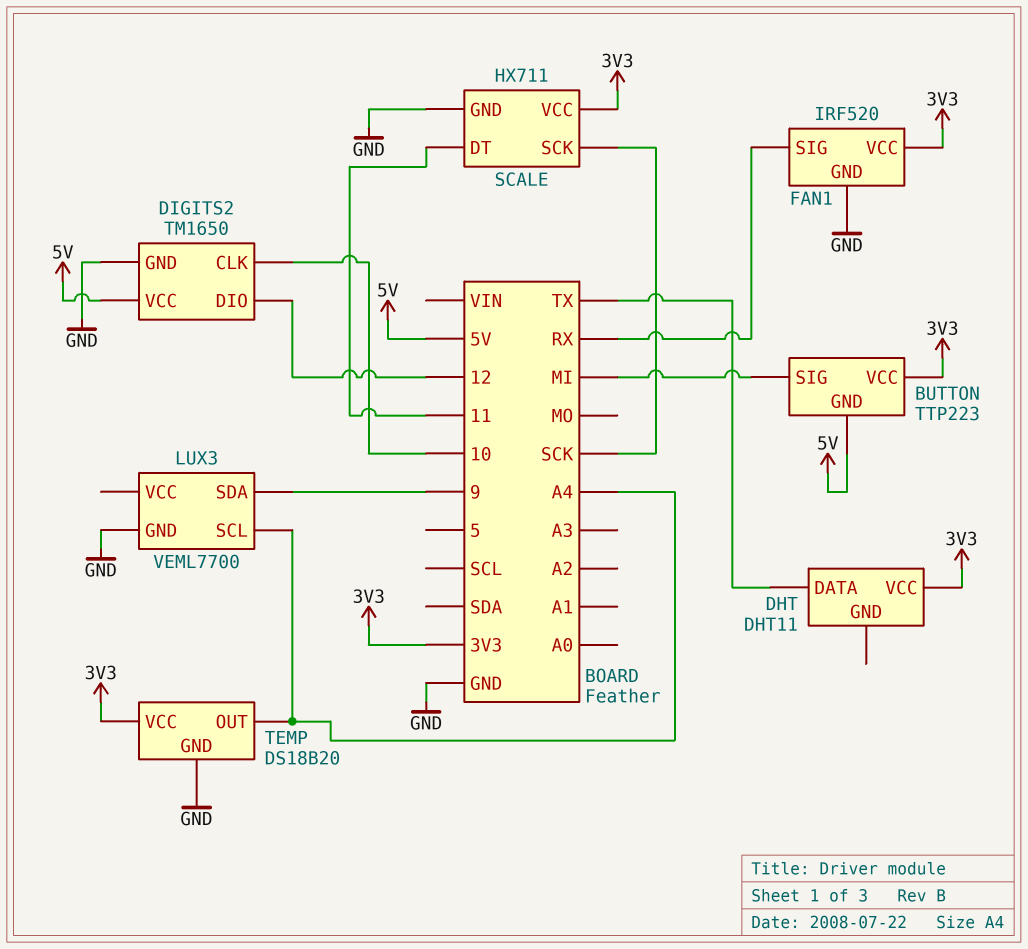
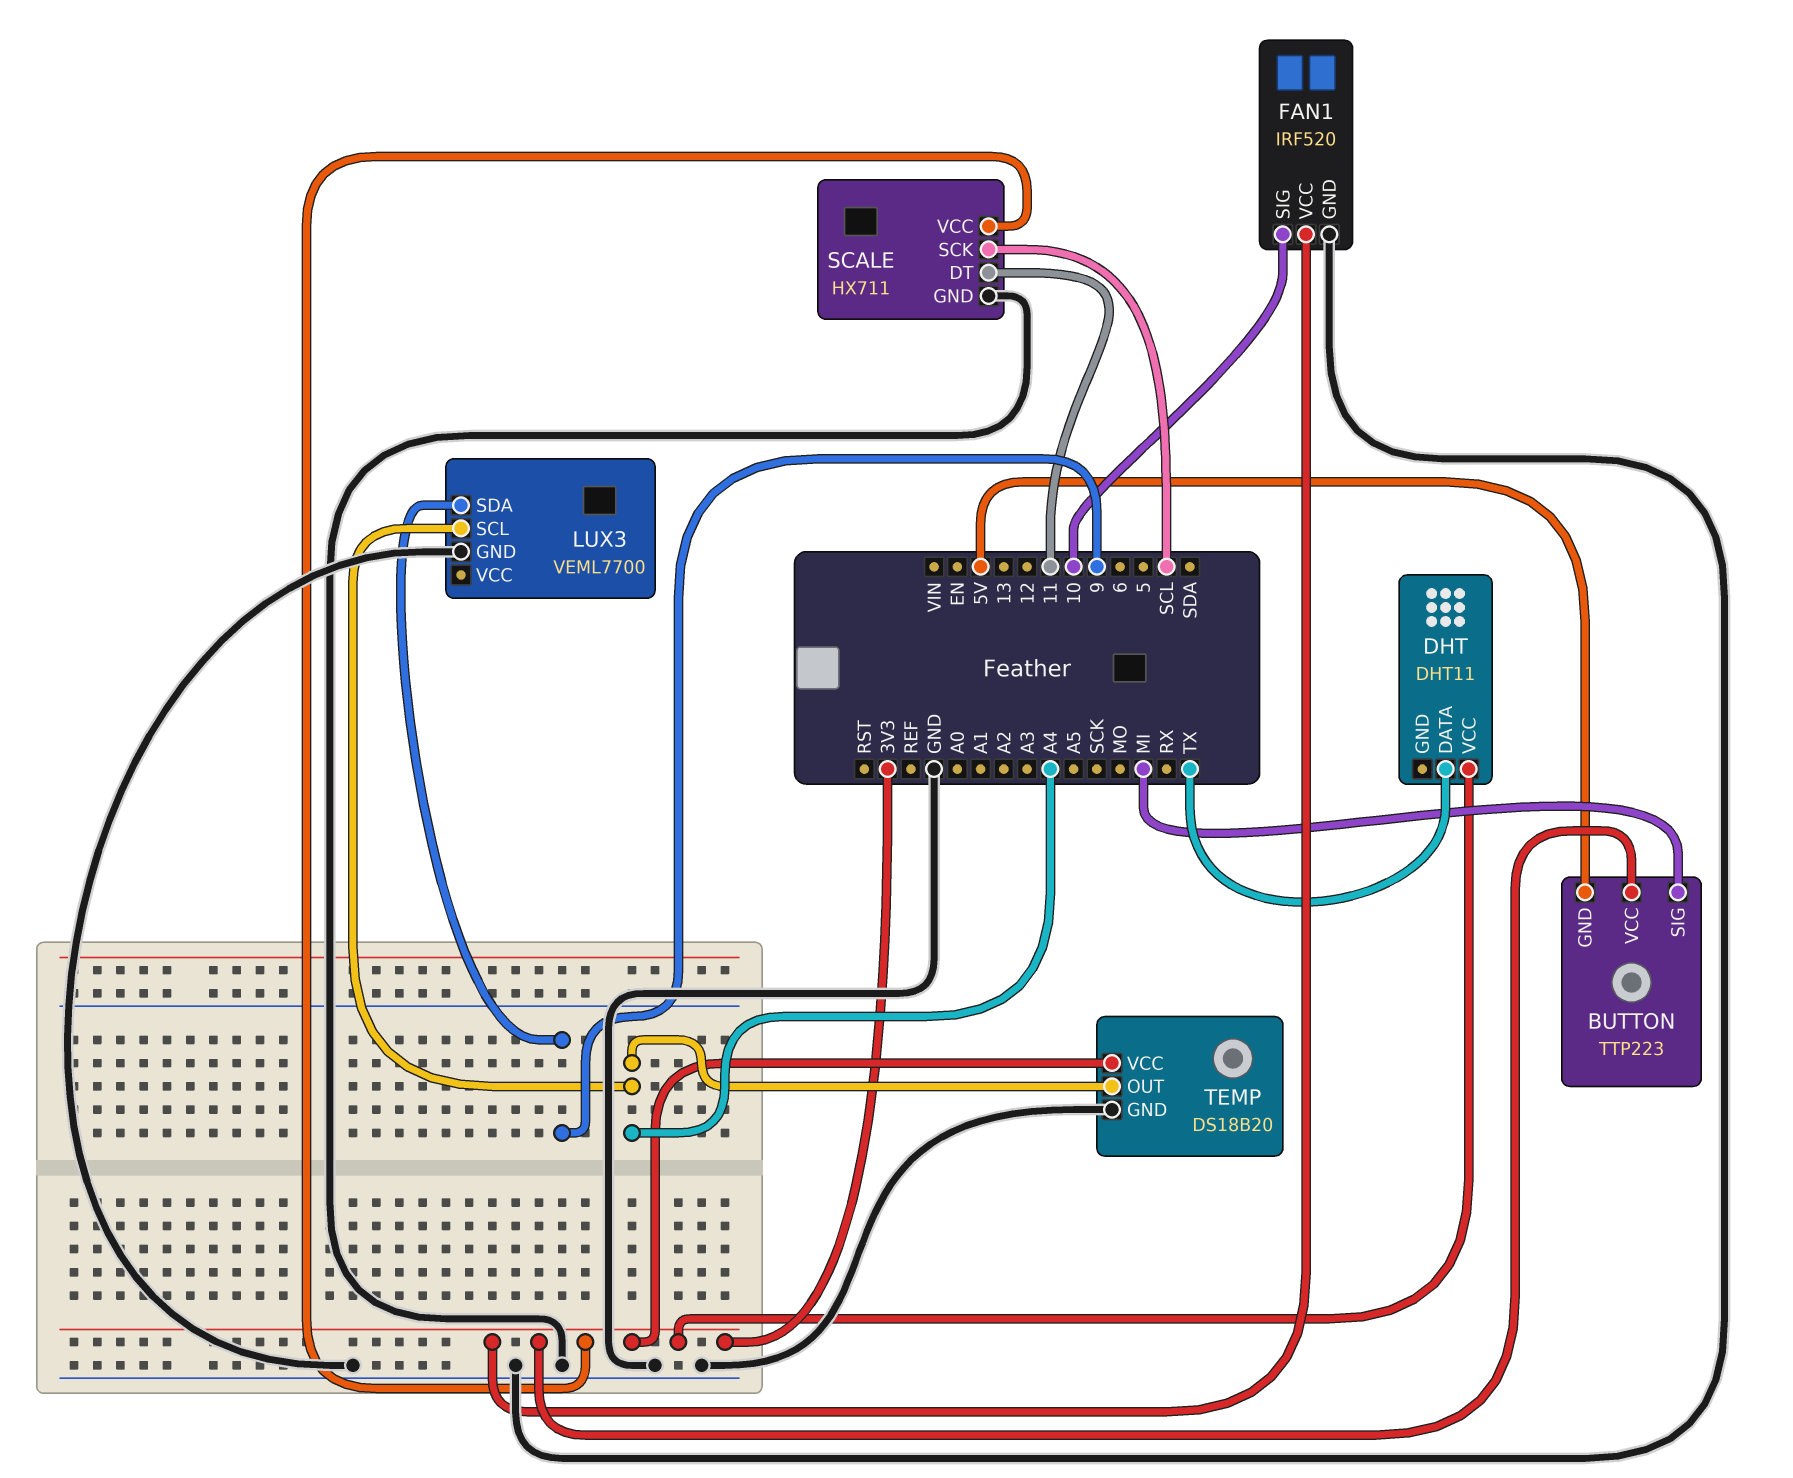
DIGITS2: TM1650 -> none
DIGITS2 pin CLK: 10 -> none
DIGITS2 pin DIO: 12 -> none
DIGITS2 pin GND: GND -> none
DIGITS2 pin VCC: 5V -> none
FAN1 pin SIG: RX -> 10
SCALE pin SCK: SCK -> SCL

